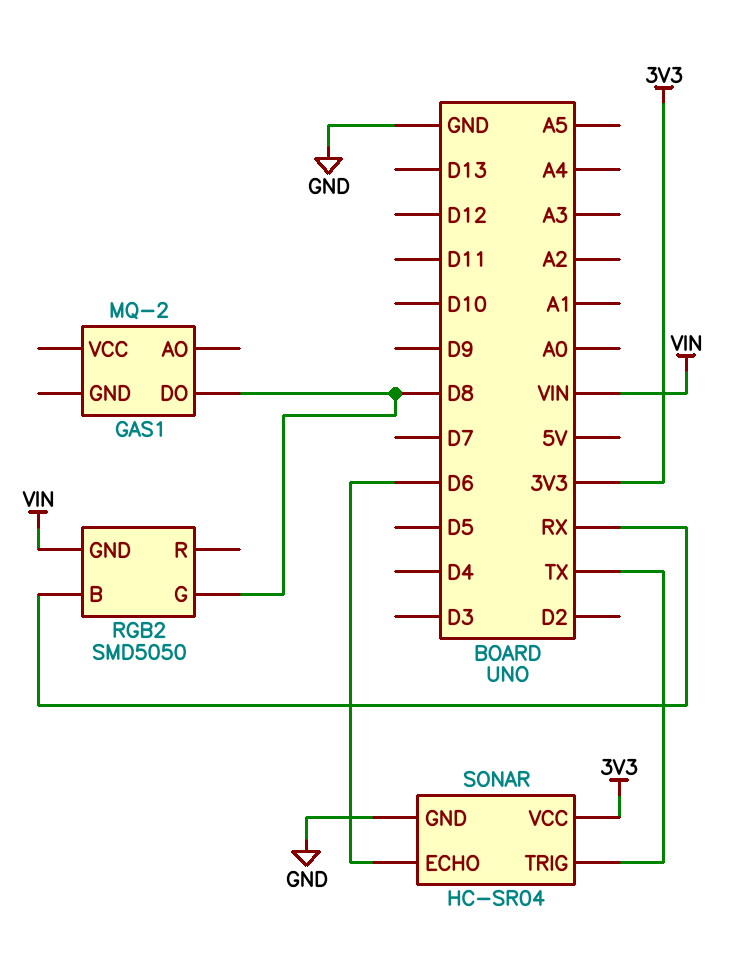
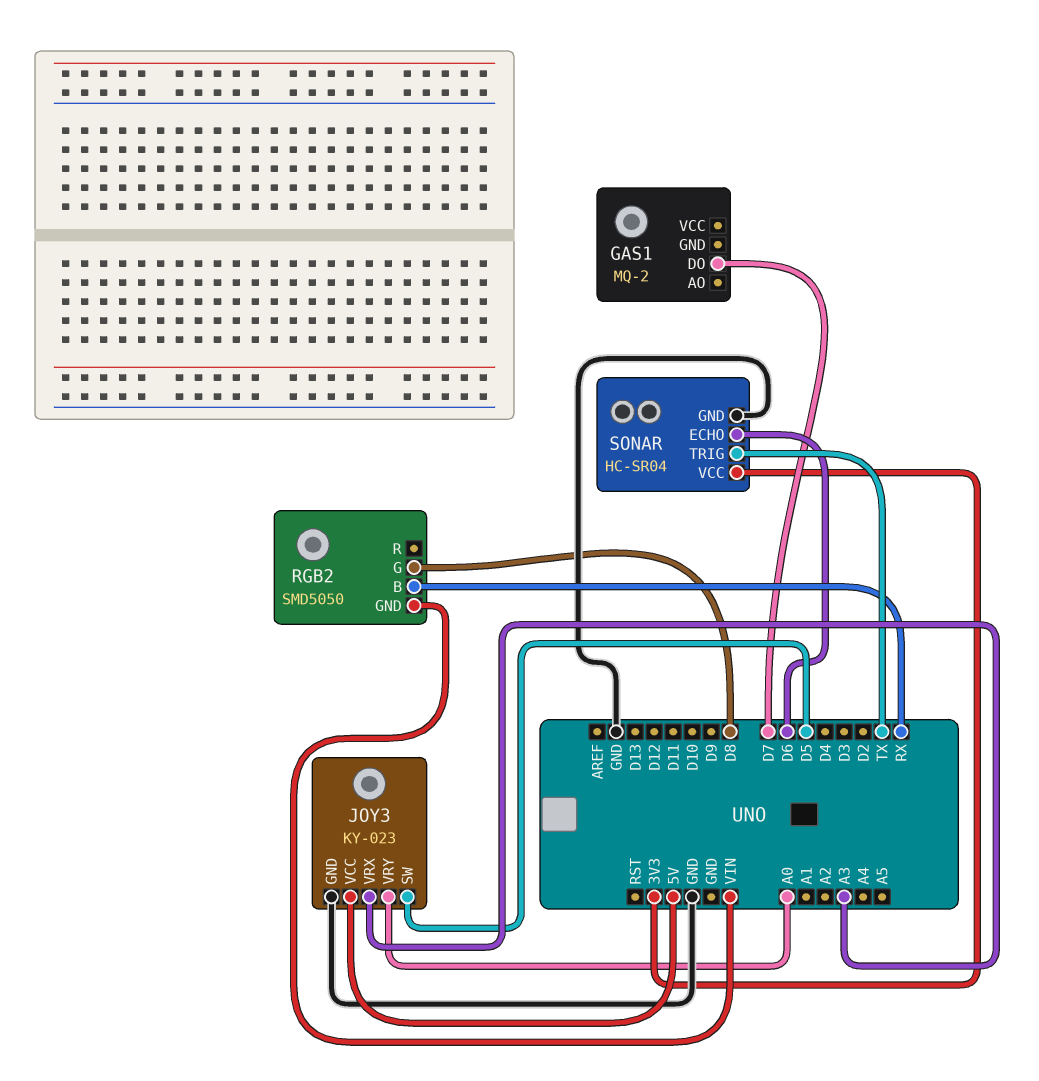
GAS1 pin DO: D8 -> D7
JOY3: none -> KY-023
JOY3 pin GND: none -> GND
JOY3 pin SW: none -> D5
JOY3 pin VCC: none -> 5V
JOY3 pin VRX: none -> A3
JOY3 pin VRY: none -> A0

